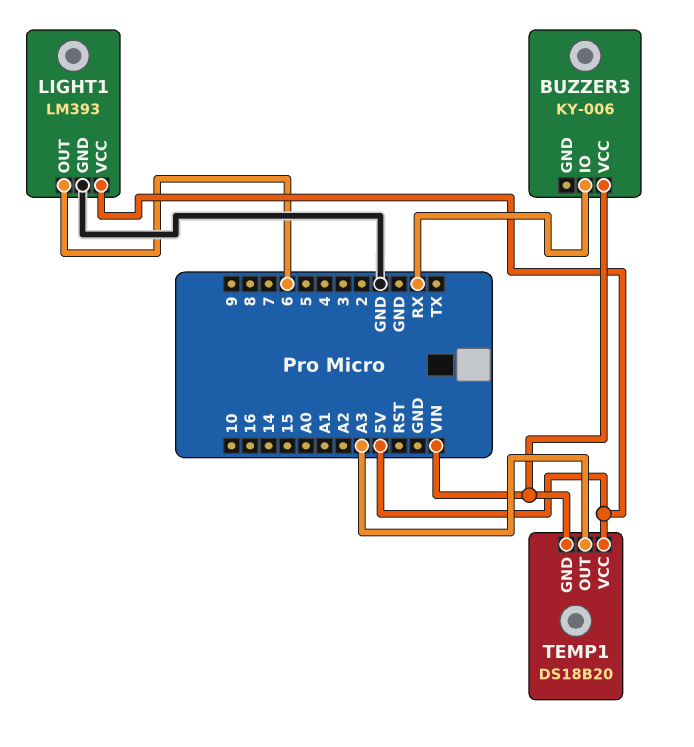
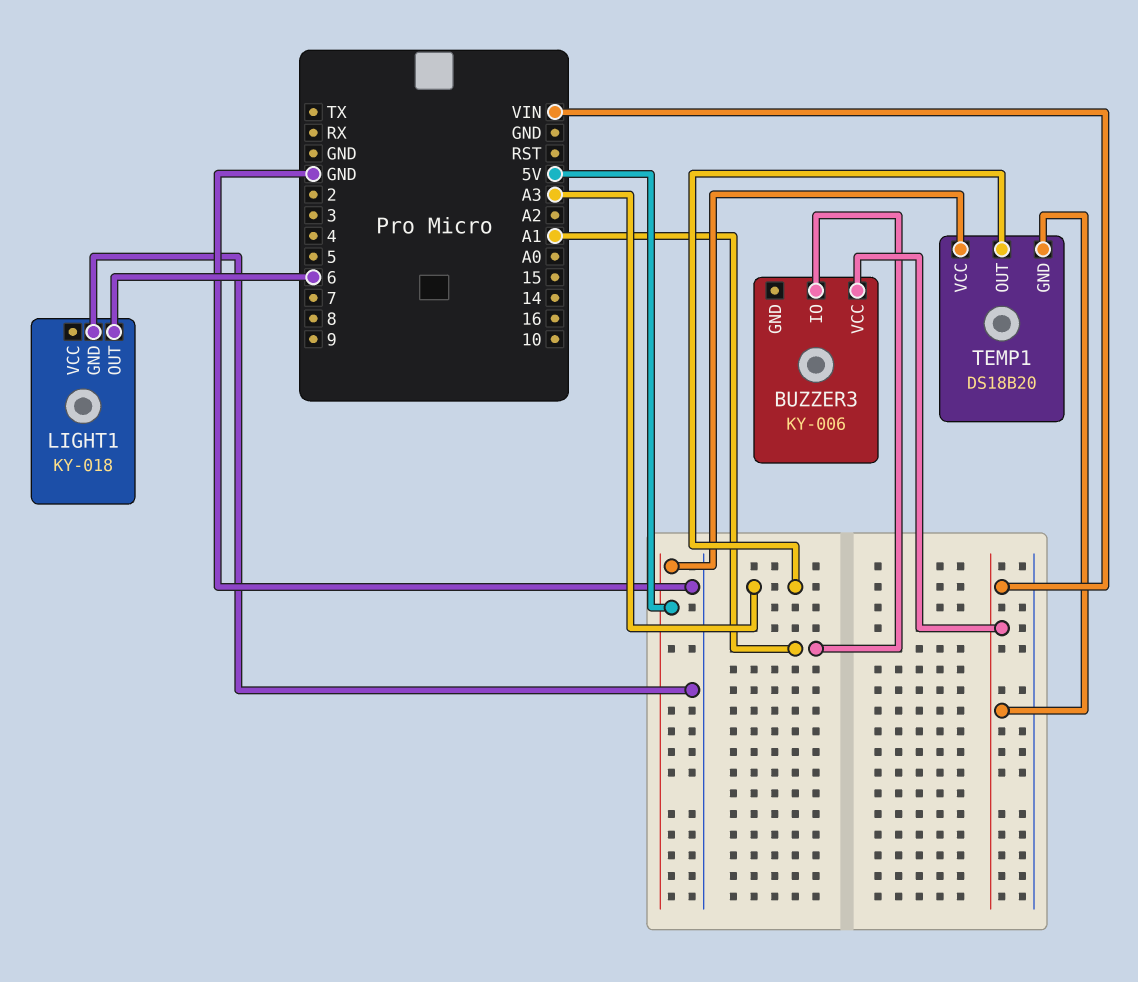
BUZZER3 pin IO: RX -> A1
LIGHT1: LM393 -> KY-018
LIGHT1 pin VCC: 5V -> none

